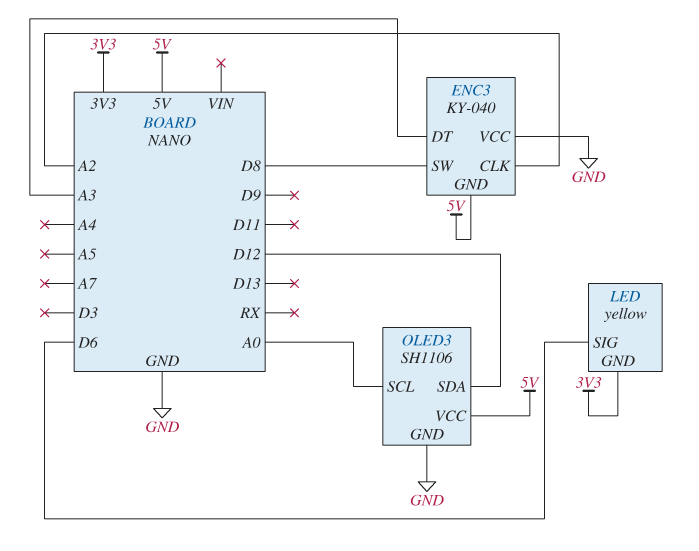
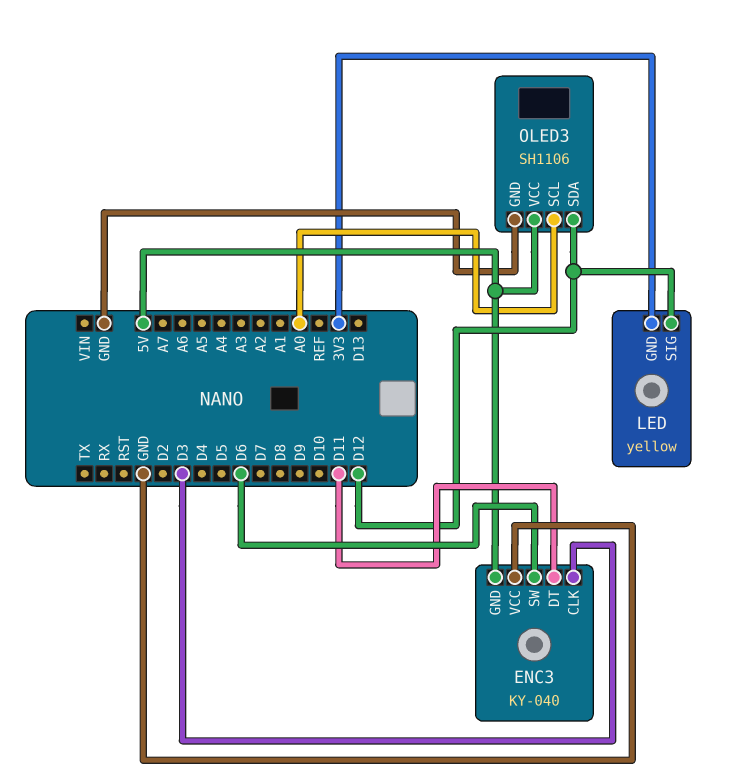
ENC3 pin CLK: A2 -> D3
ENC3 pin DT: A3 -> D11
ENC3 pin SW: D8 -> D6
LED pin SIG: D6 -> D12

